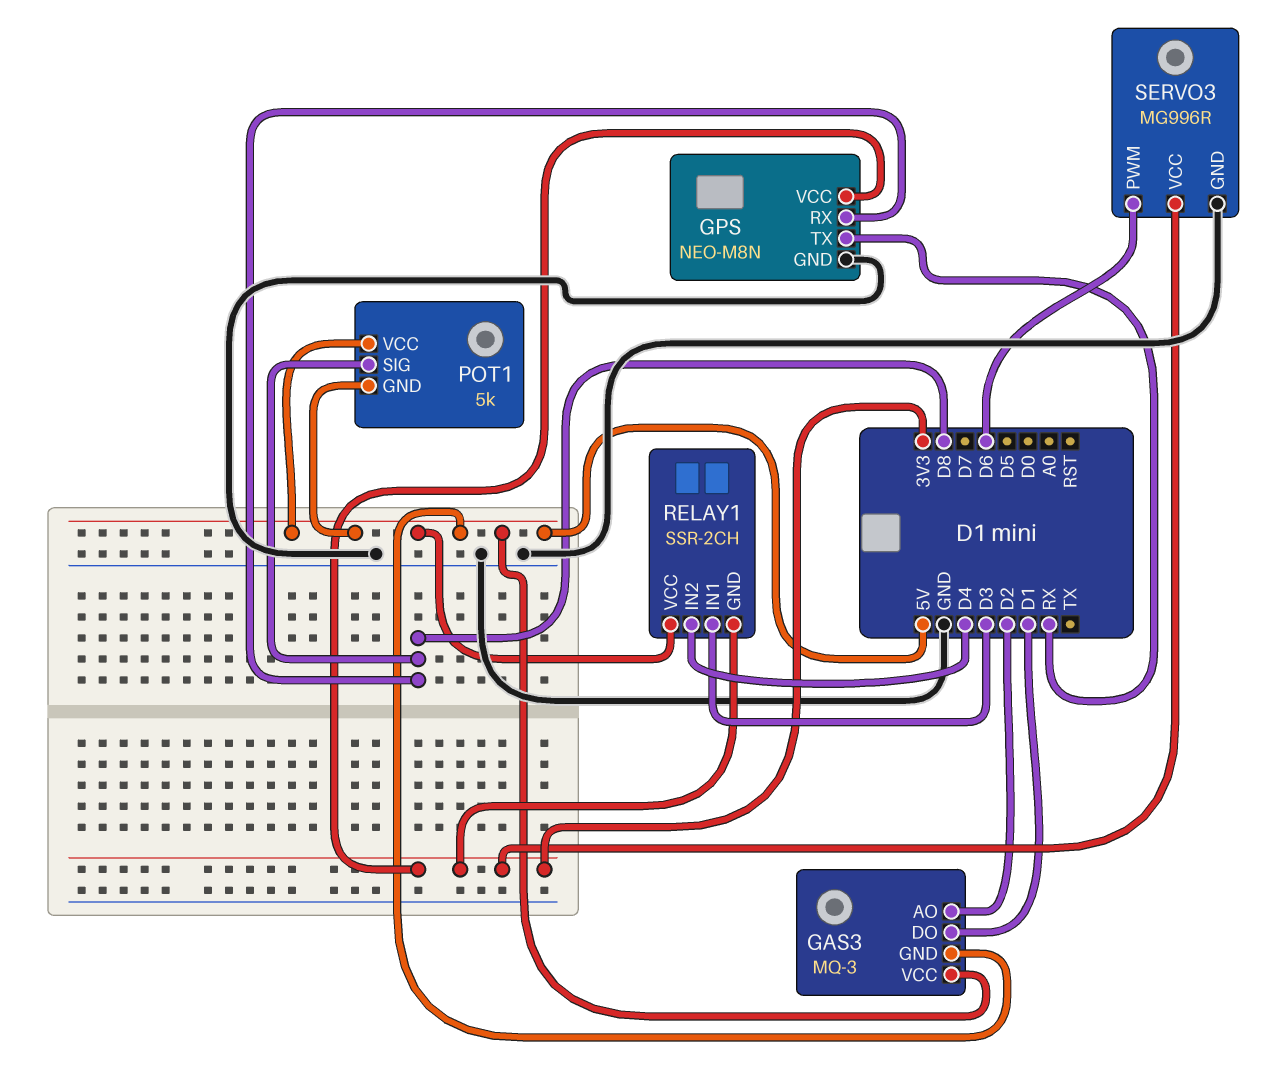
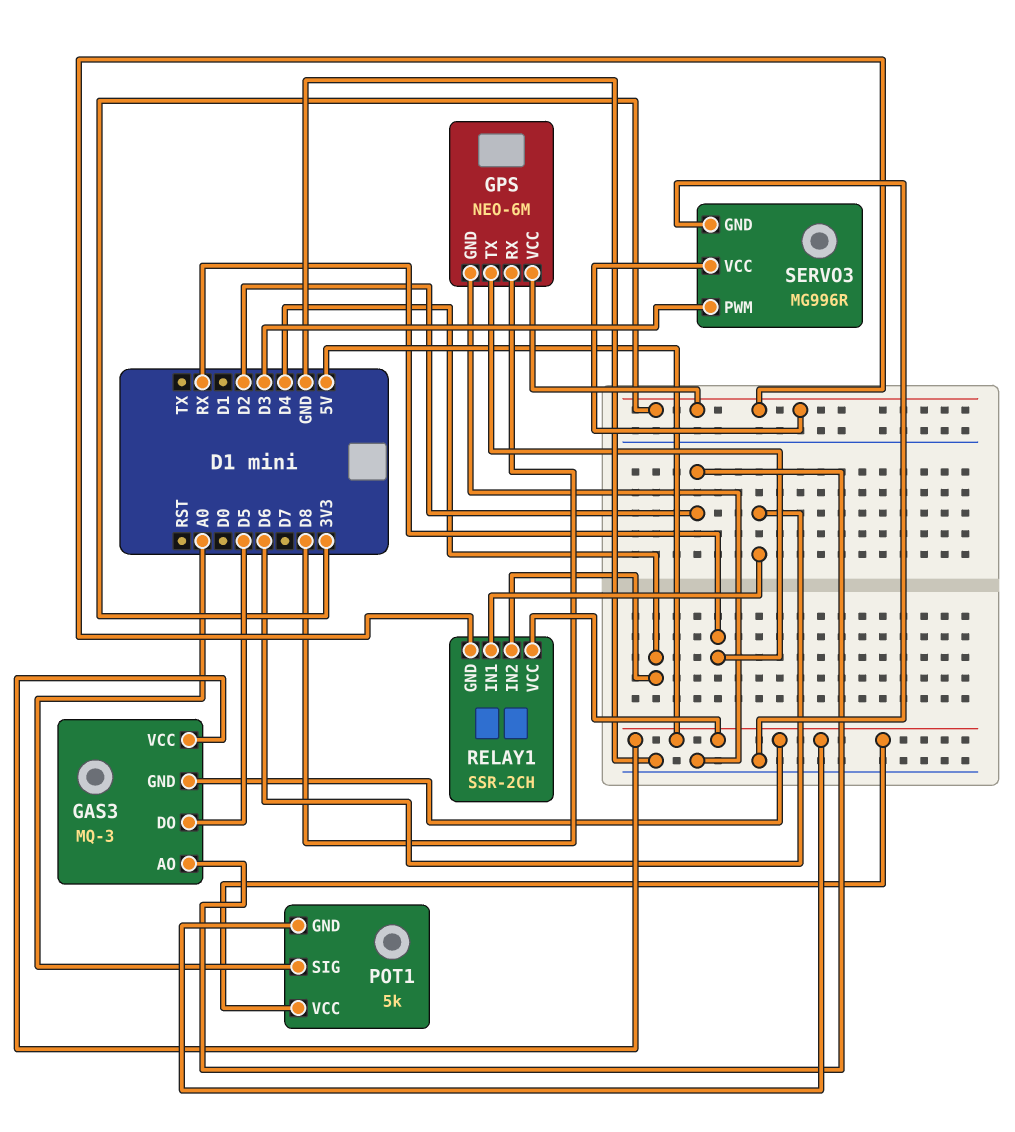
GAS3 pin DO: D1 -> D5
GPS: NEO-M8N -> NEO-6M
POT1 pin SIG: D8 -> A0
RELAY1 pin IN1: D3 -> D6
SERVO3 pin PWM: D6 -> D3

